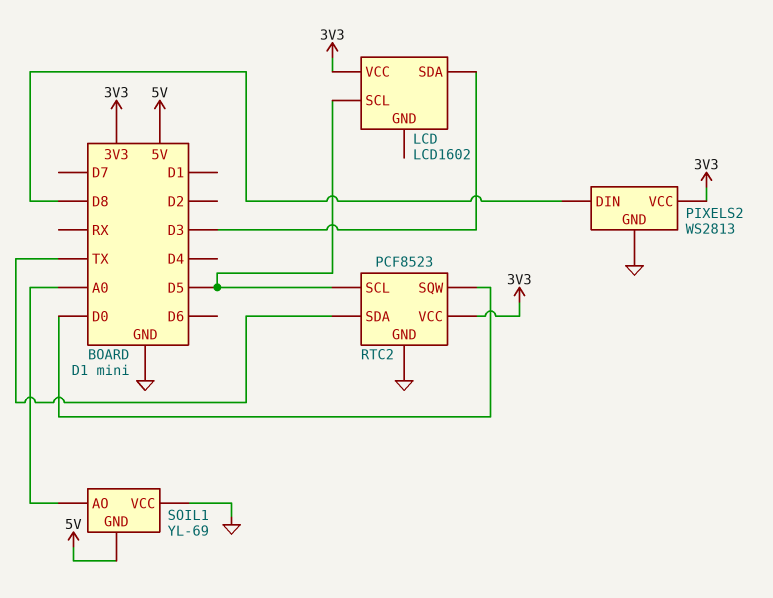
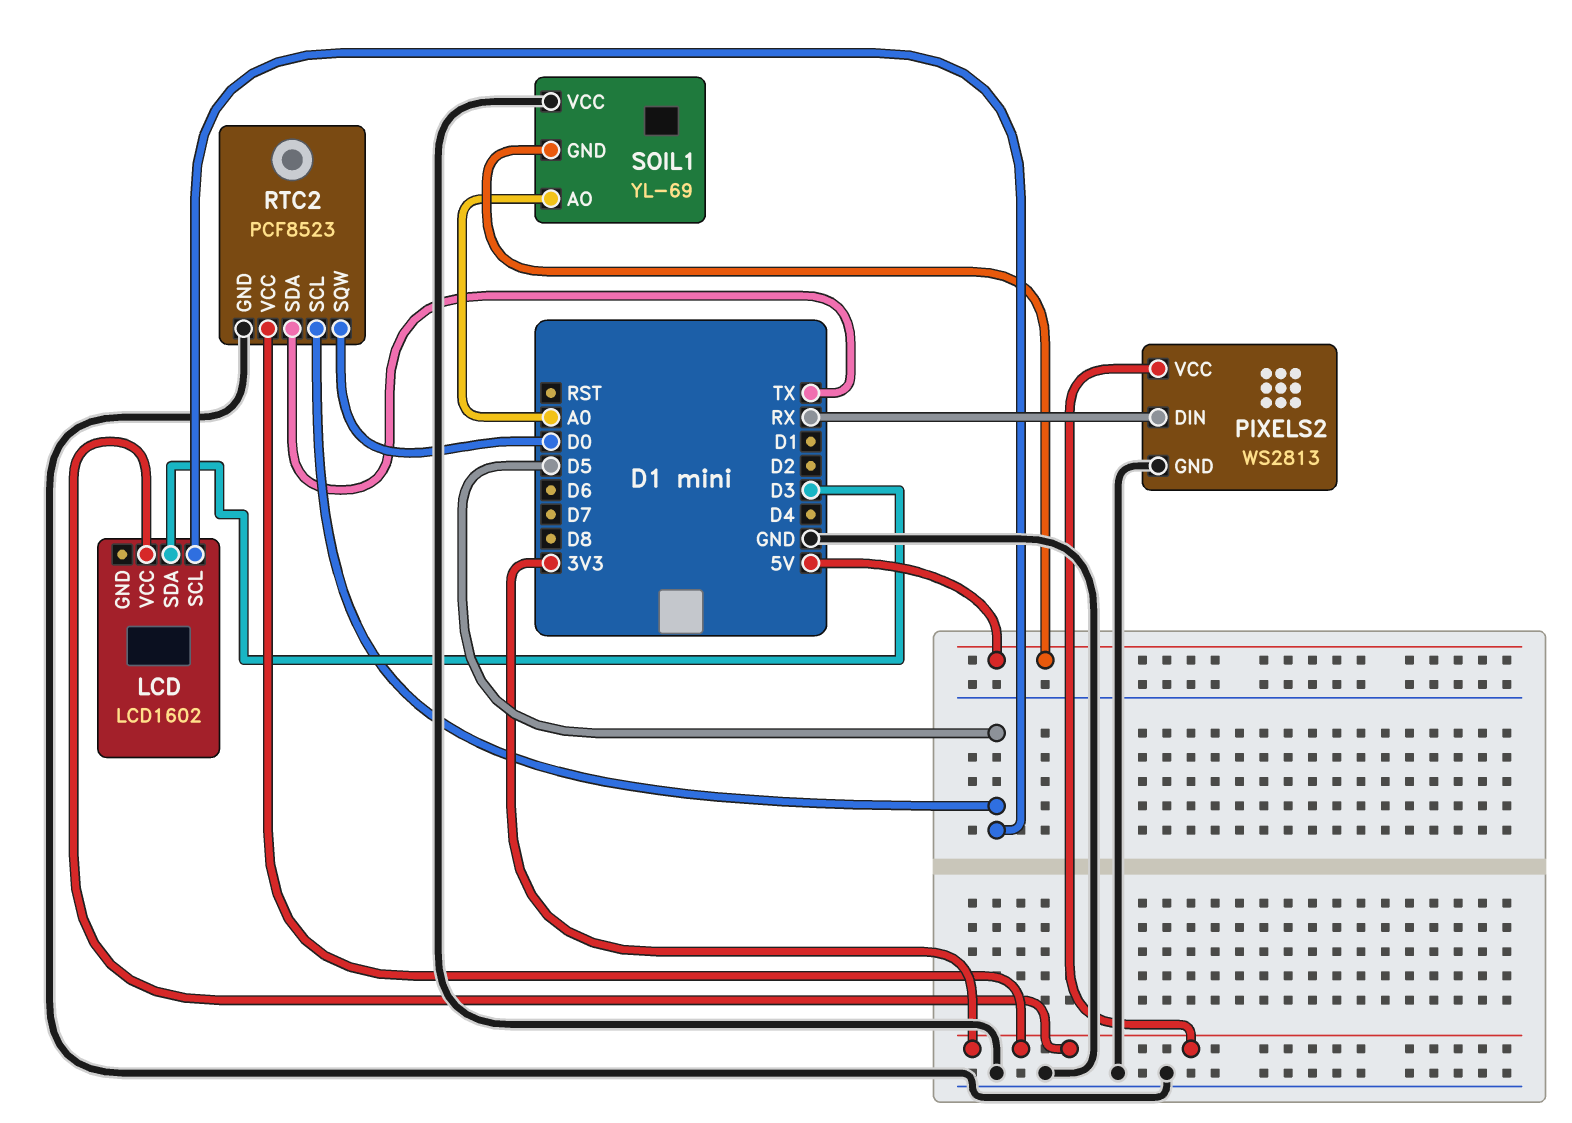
PIXELS2 pin DIN: D8 -> RX

